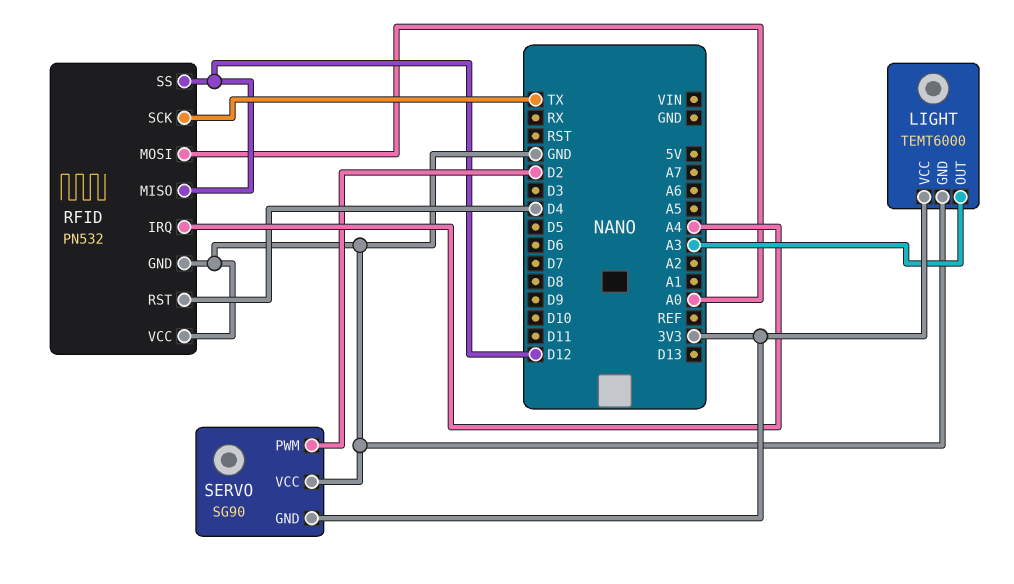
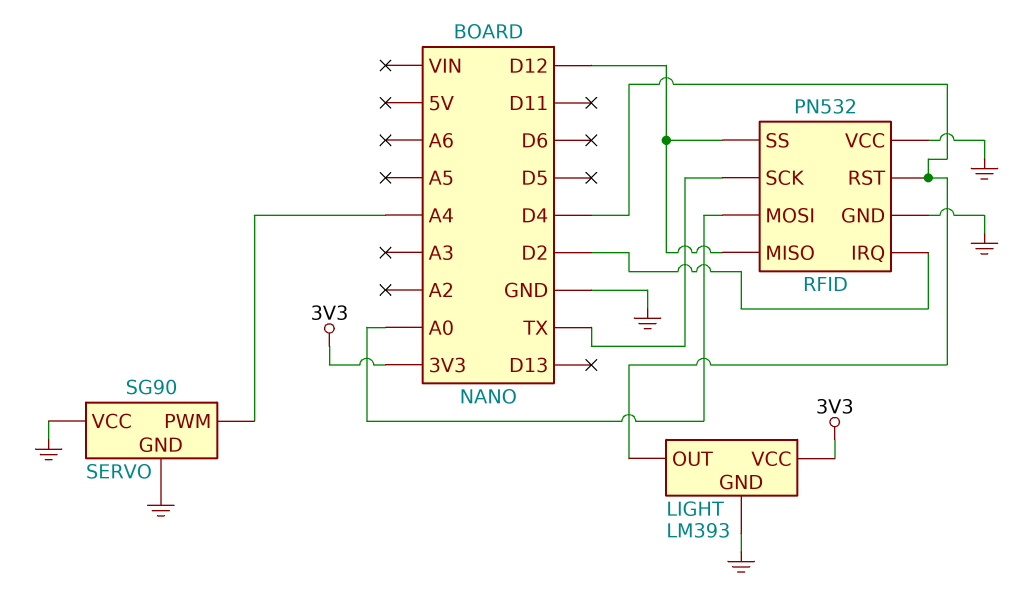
LIGHT: TEMT6000 -> LM393
LIGHT pin OUT: A3 -> D4
RFID pin IRQ: A4 -> D2
SERVO pin GND: 3V3 -> GND
SERVO pin PWM: D2 -> A4

